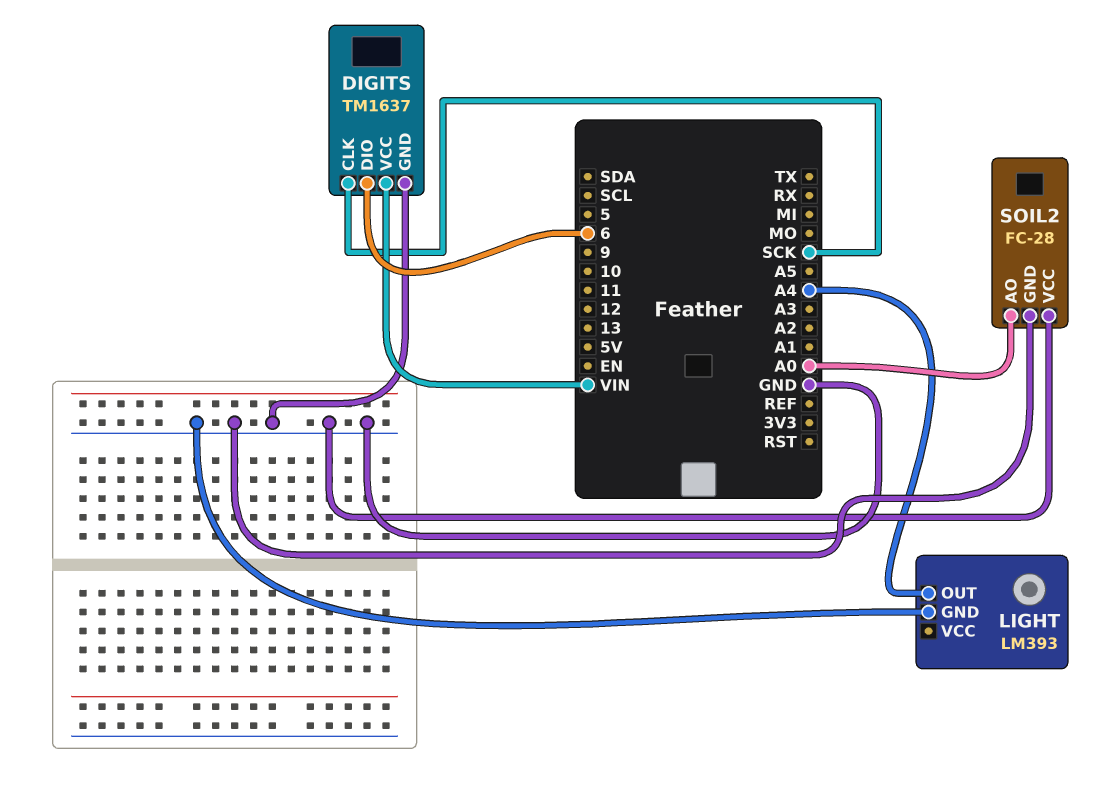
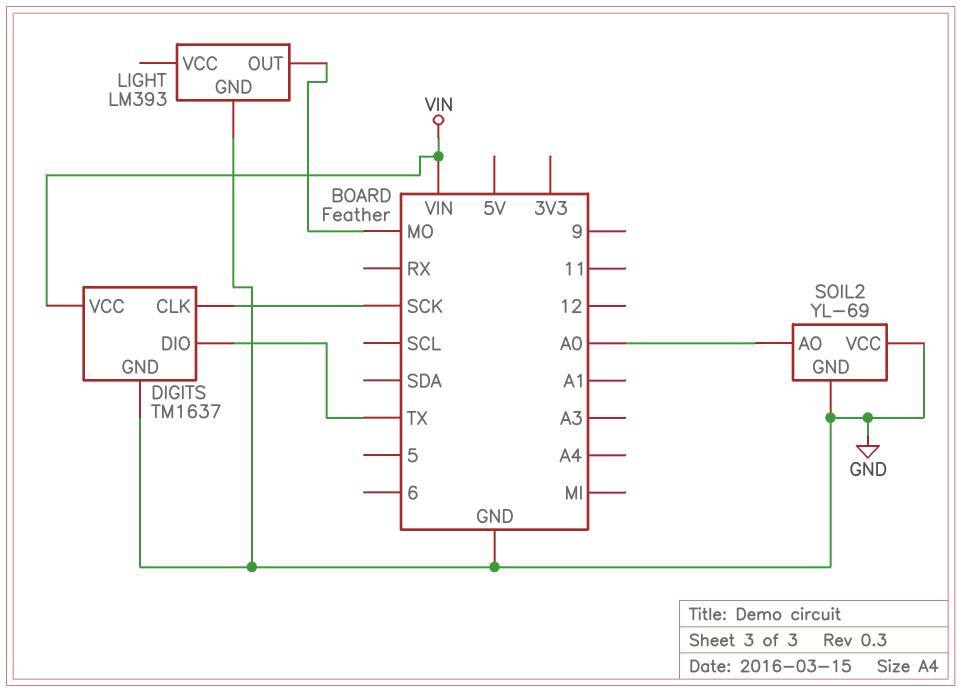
DIGITS pin DIO: 6 -> TX
LIGHT pin OUT: A4 -> MO
SOIL2: FC-28 -> YL-69

